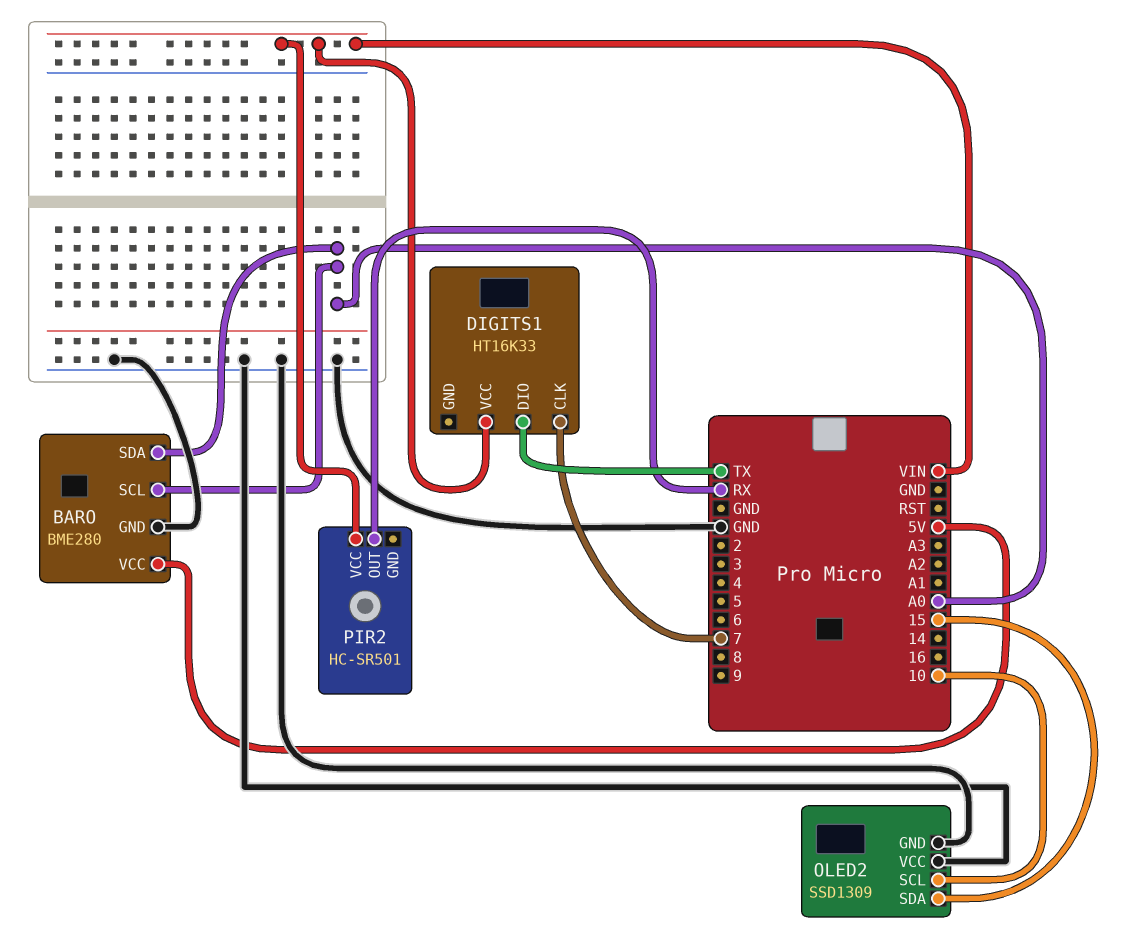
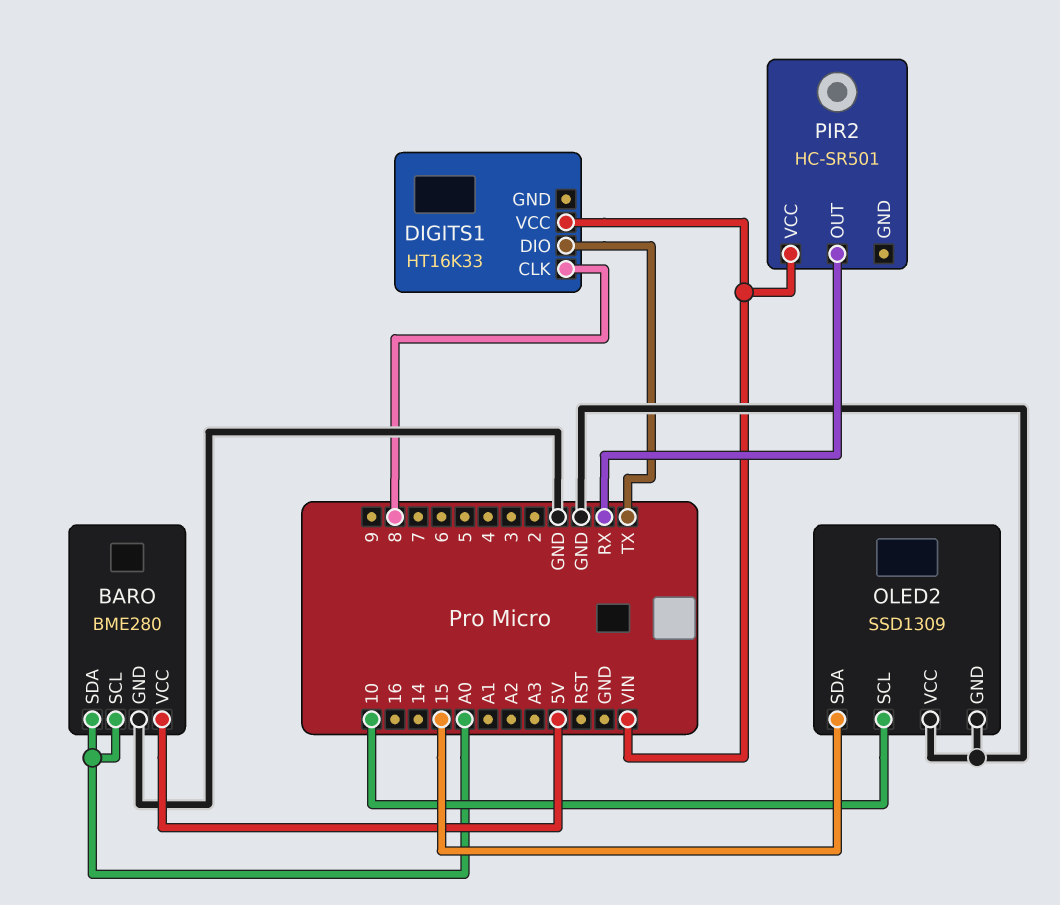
DIGITS1 pin CLK: 7 -> 8

